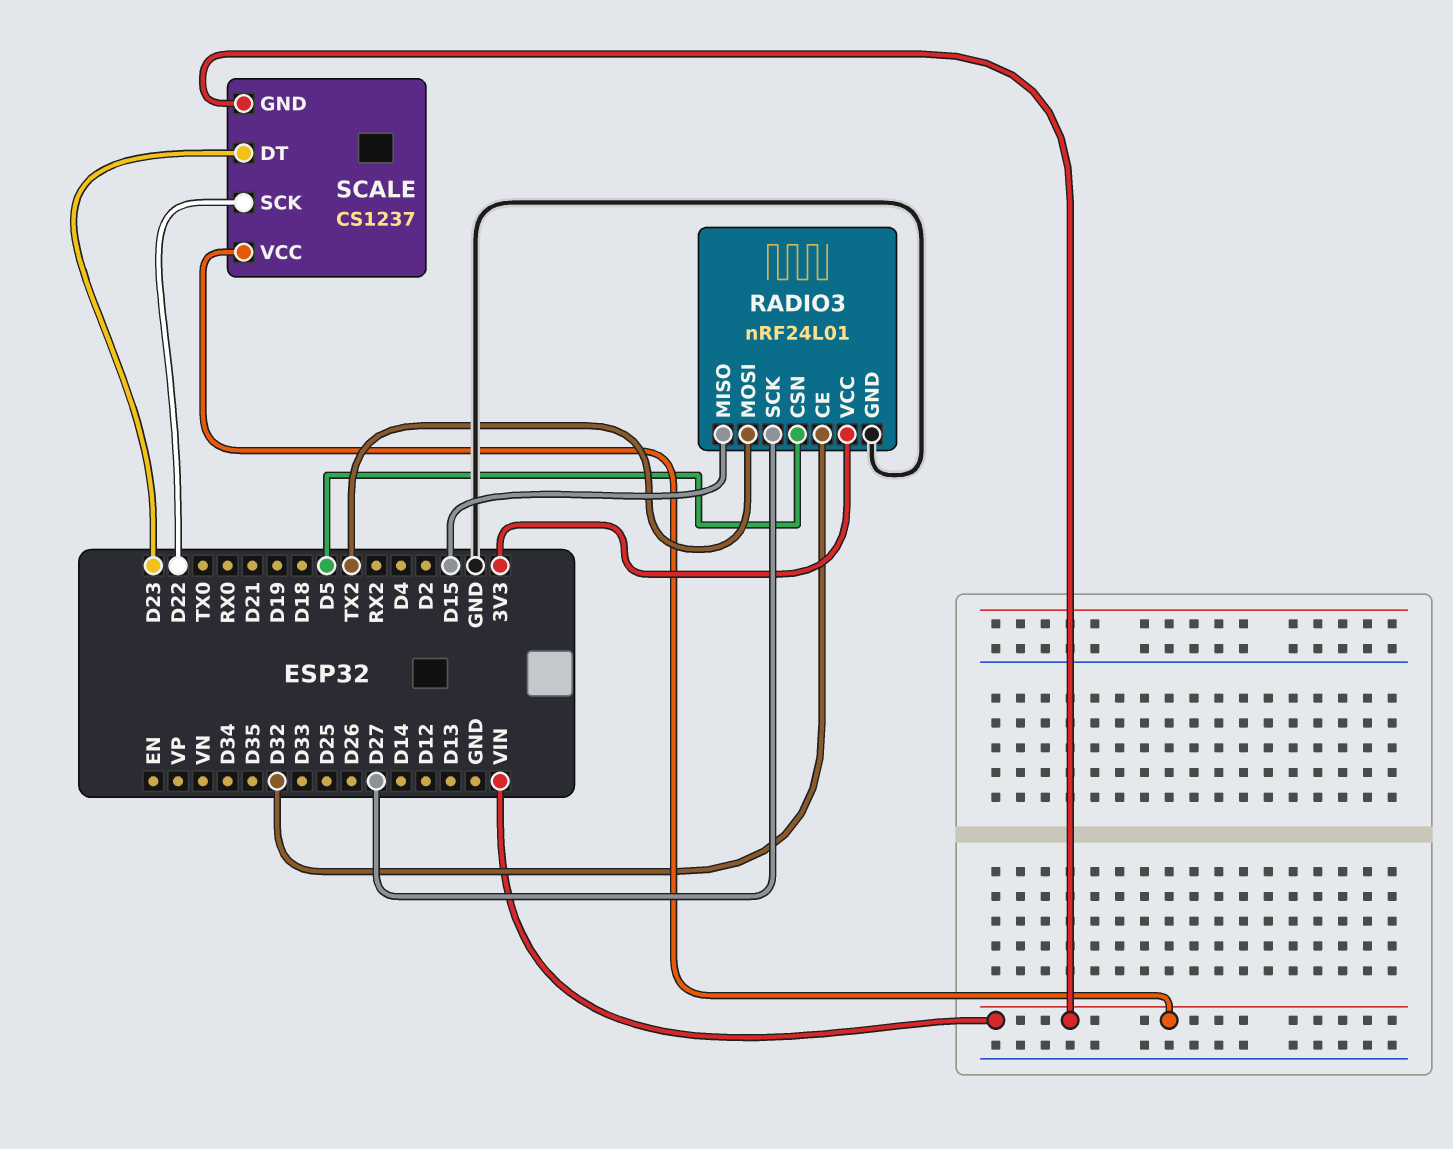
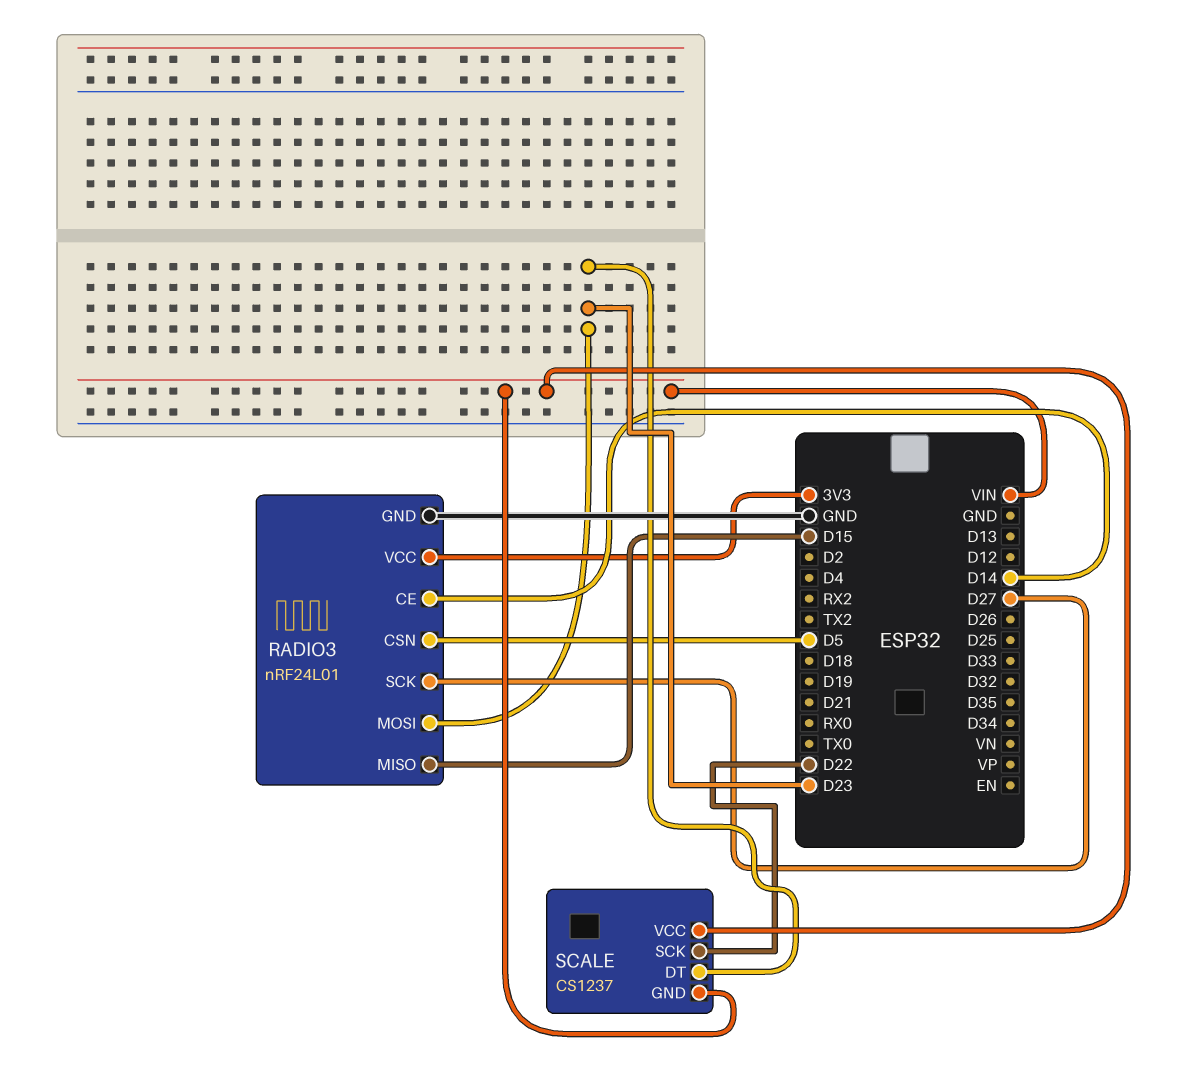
RADIO3 pin CE: D32 -> D14
RADIO3 pin MOSI: TX2 -> D23

